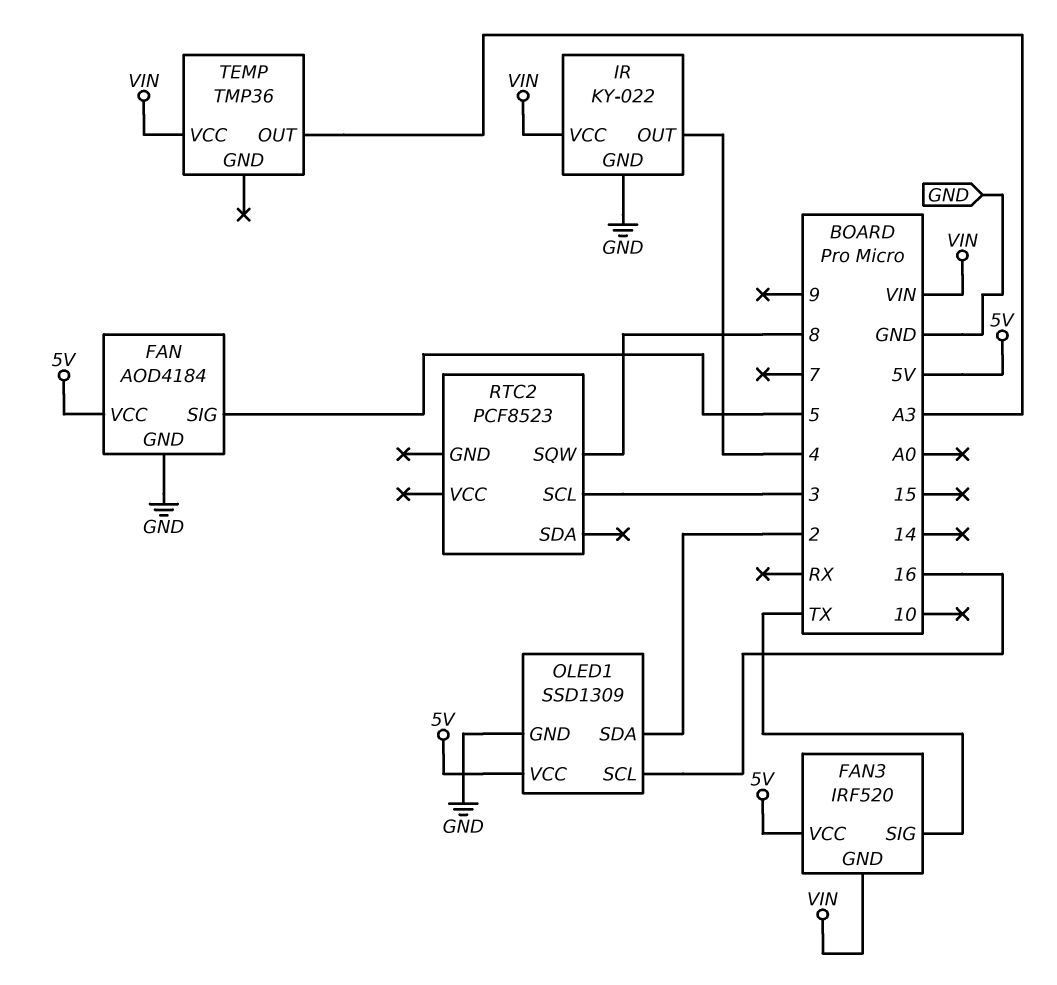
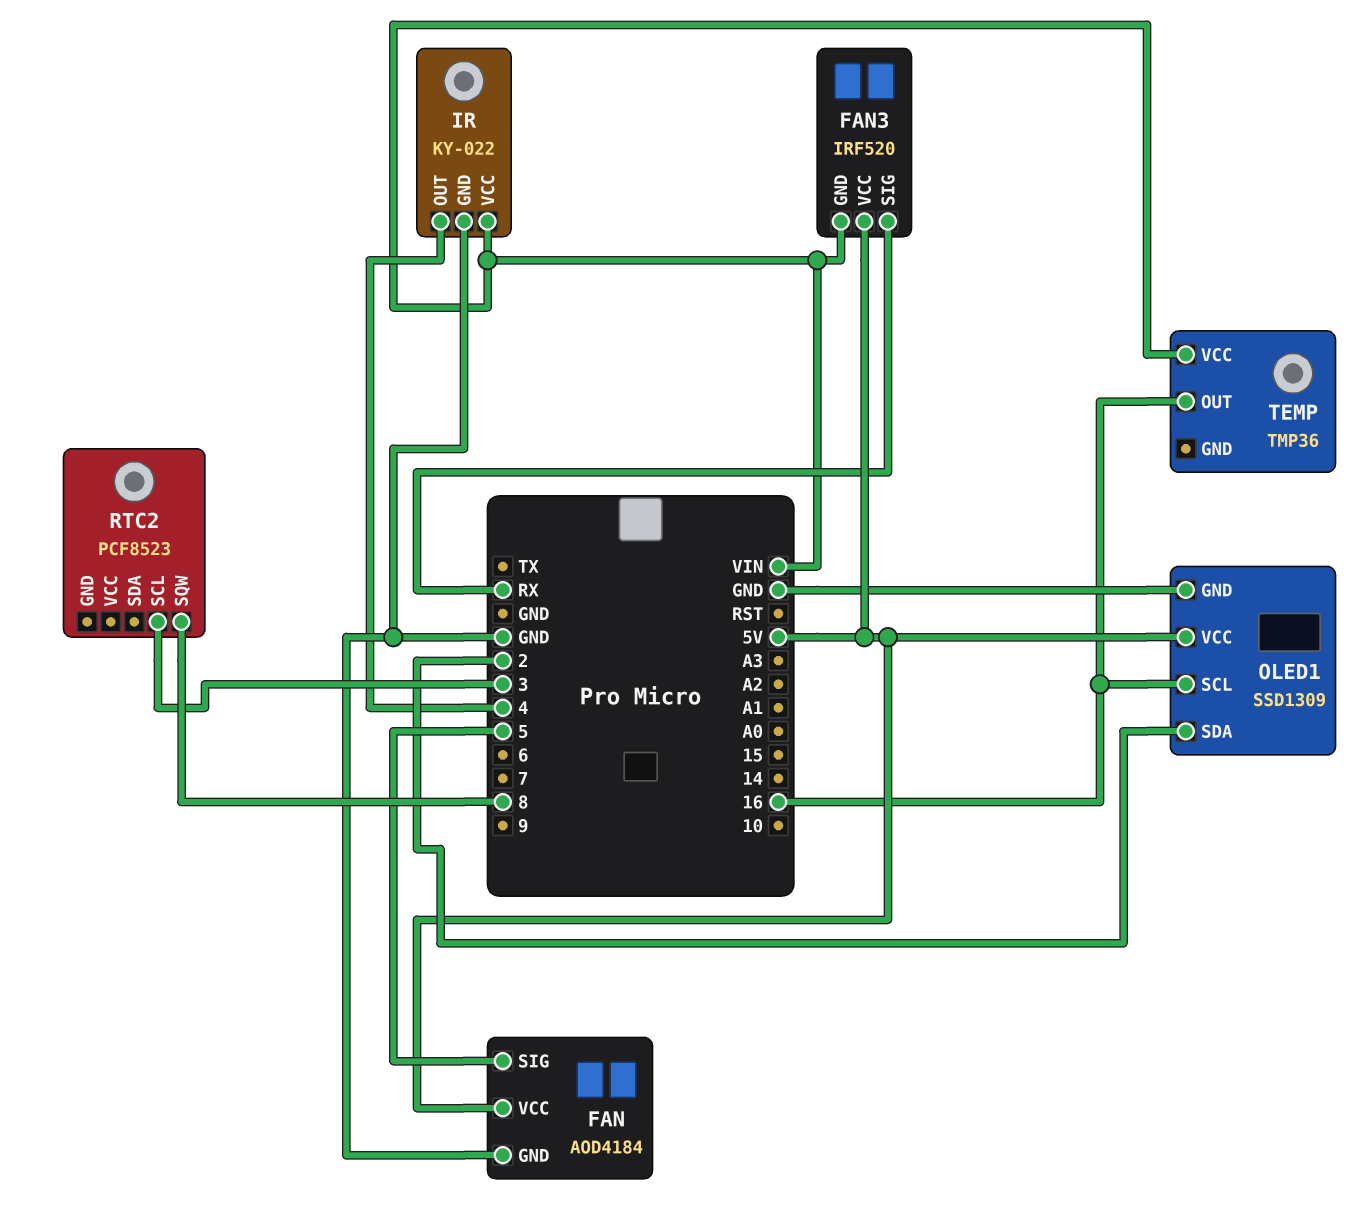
FAN3 pin SIG: TX -> RX
TEMP pin OUT: A3 -> 16

